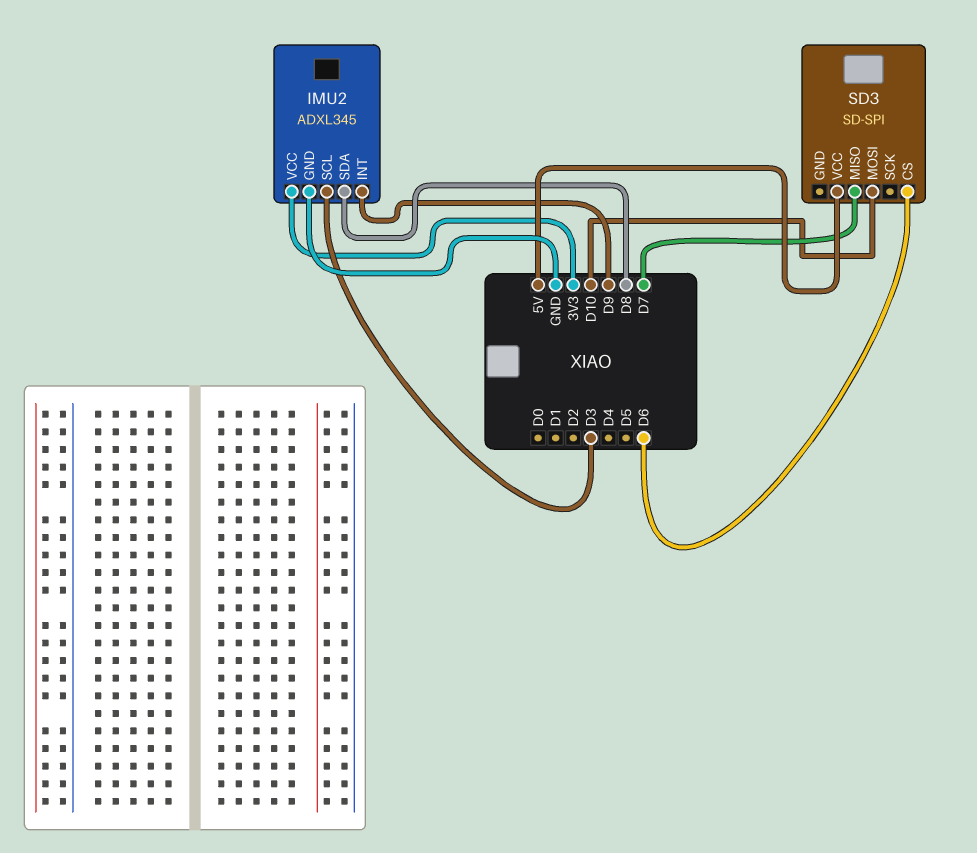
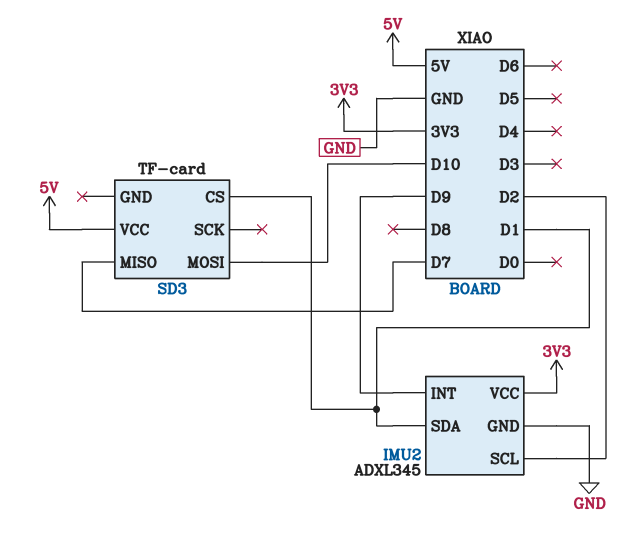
IMU2 pin SCL: D3 -> D2
IMU2 pin SDA: D8 -> D1
SD3: SD-SPI -> TF-card
SD3 pin CS: D6 -> D1

